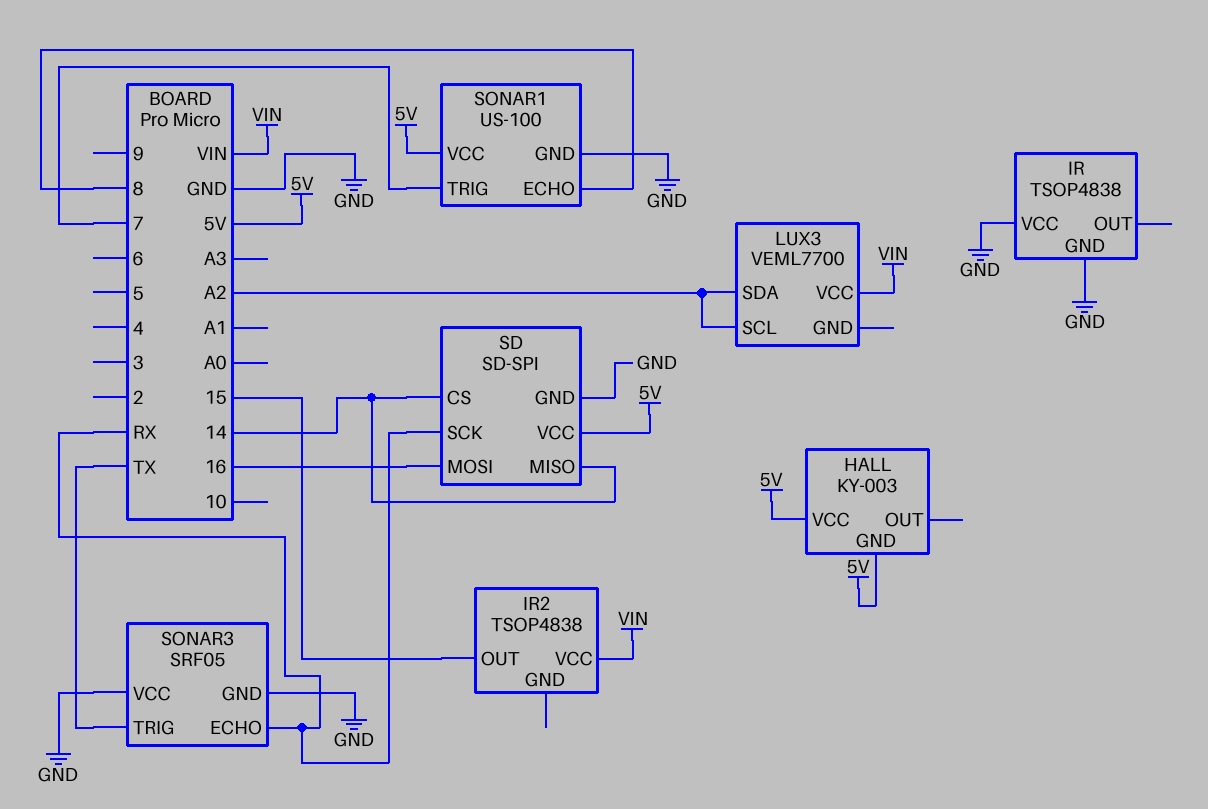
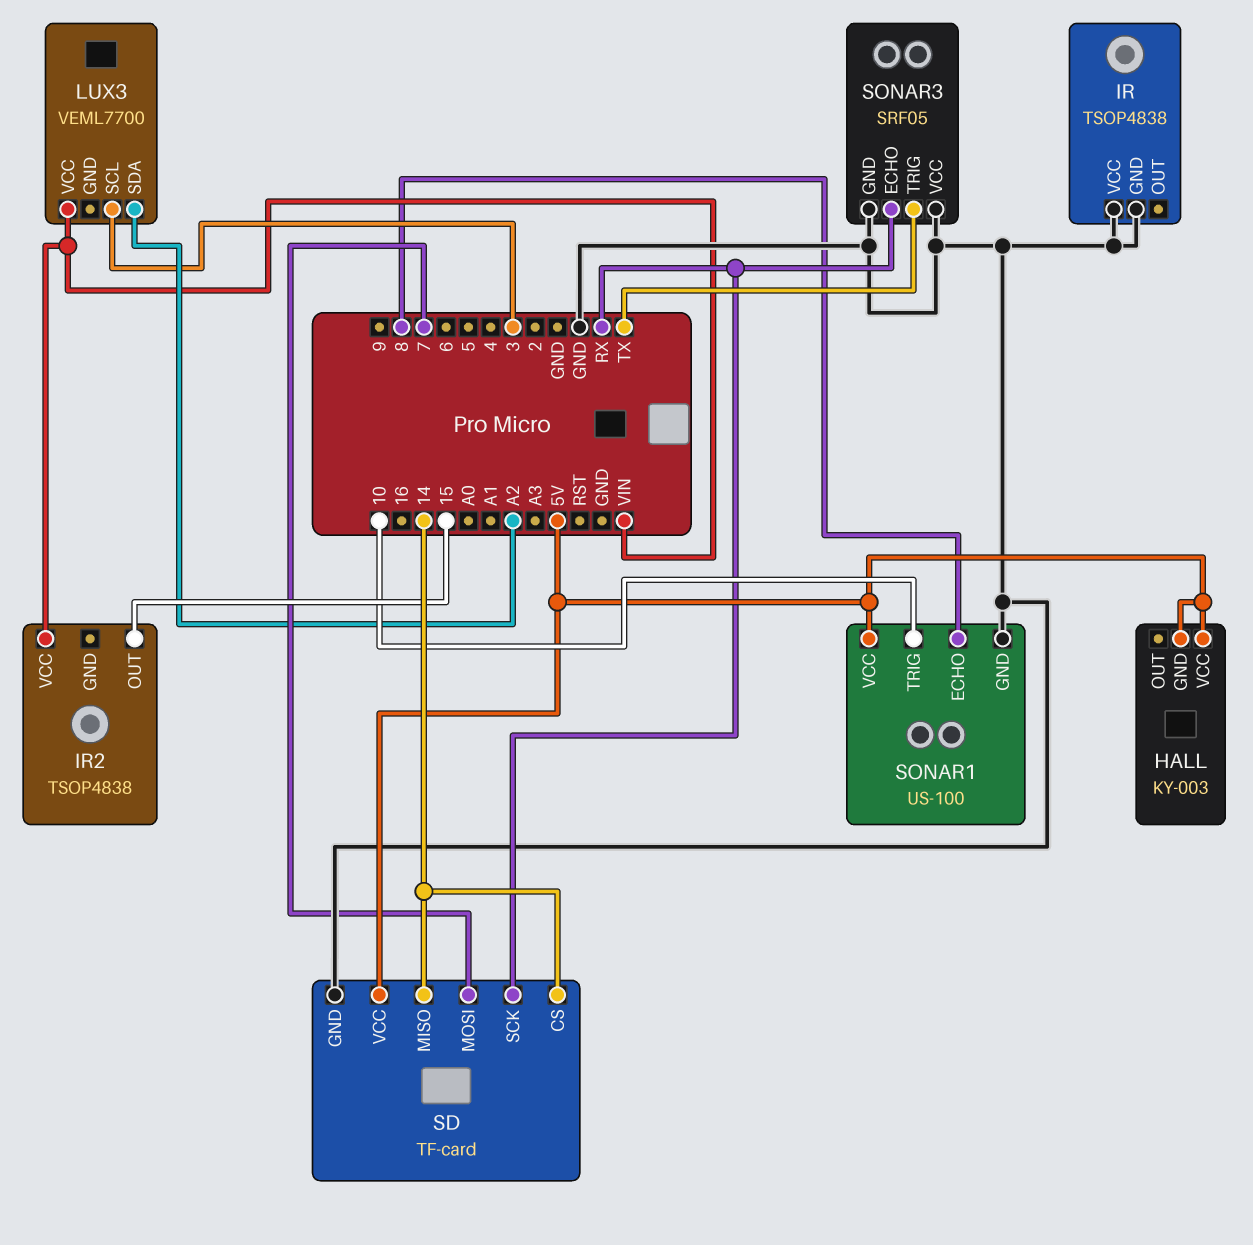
LUX3 pin SCL: A2 -> 3
SD: SD-SPI -> TF-card
SD pin MOSI: 16 -> 7
SONAR1 pin TRIG: 7 -> 10

